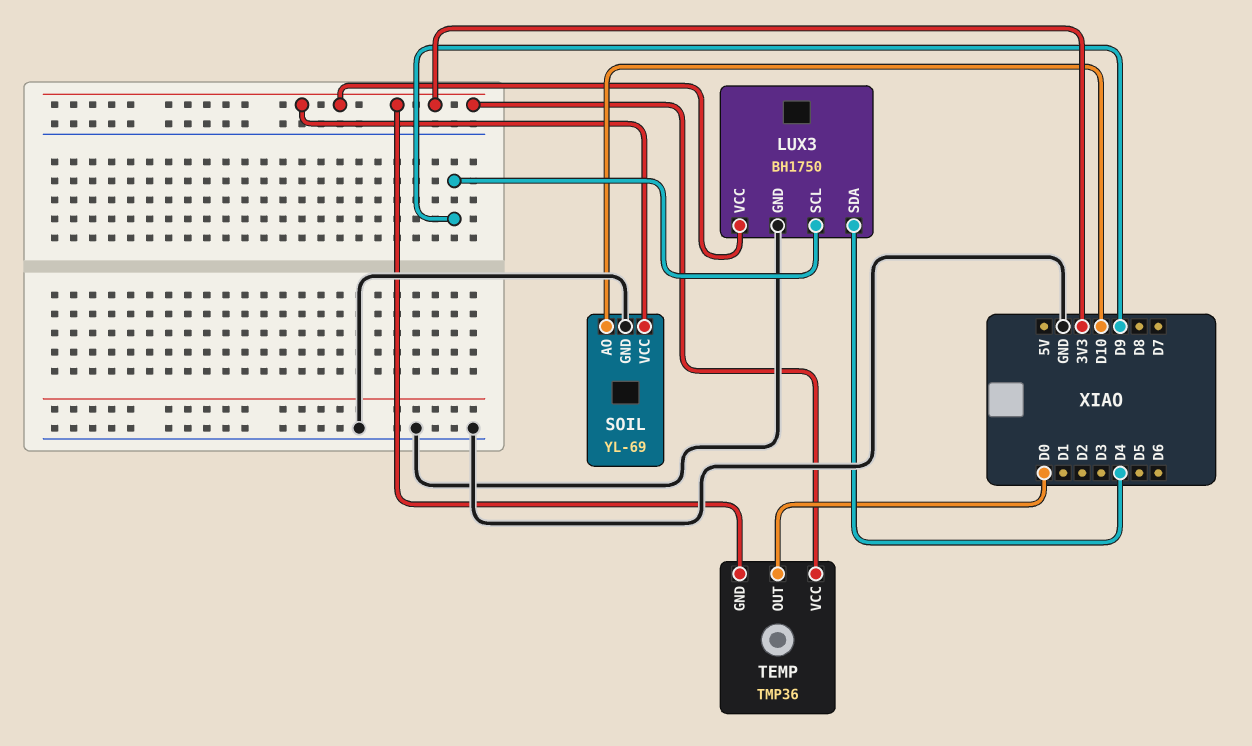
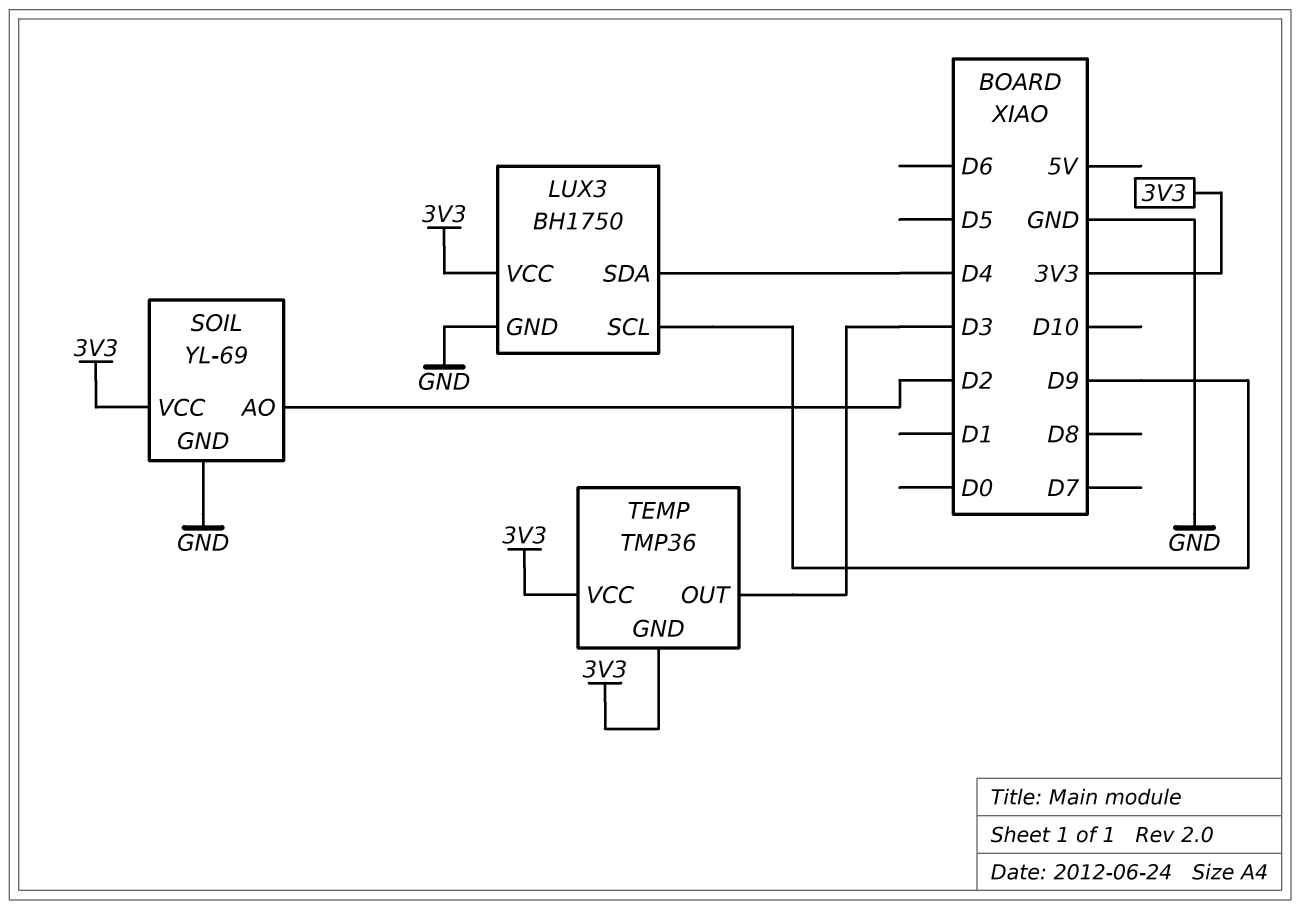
SOIL pin AO: D10 -> D2
TEMP pin OUT: D0 -> D3

